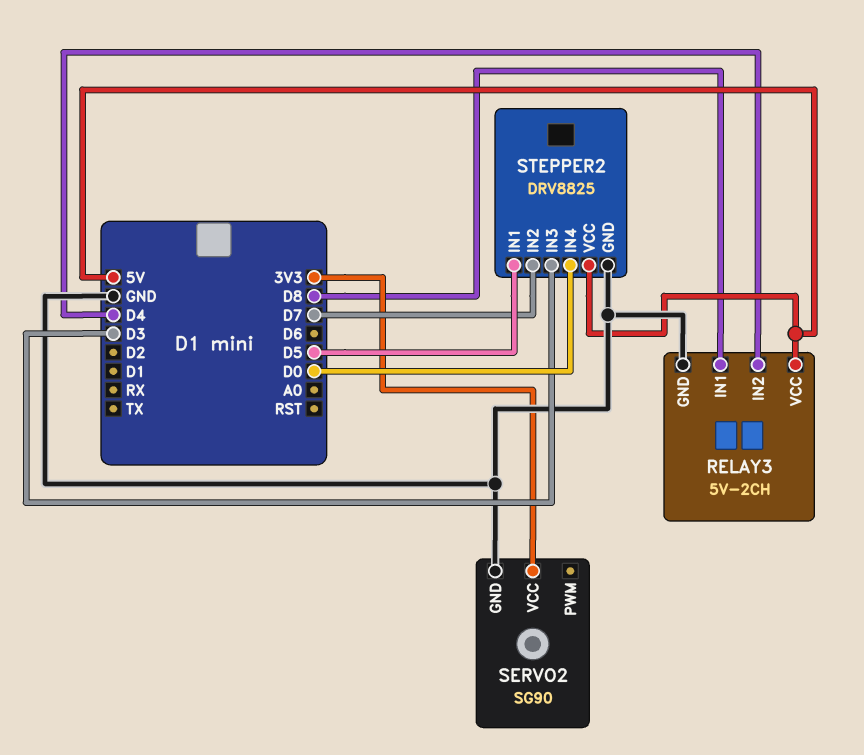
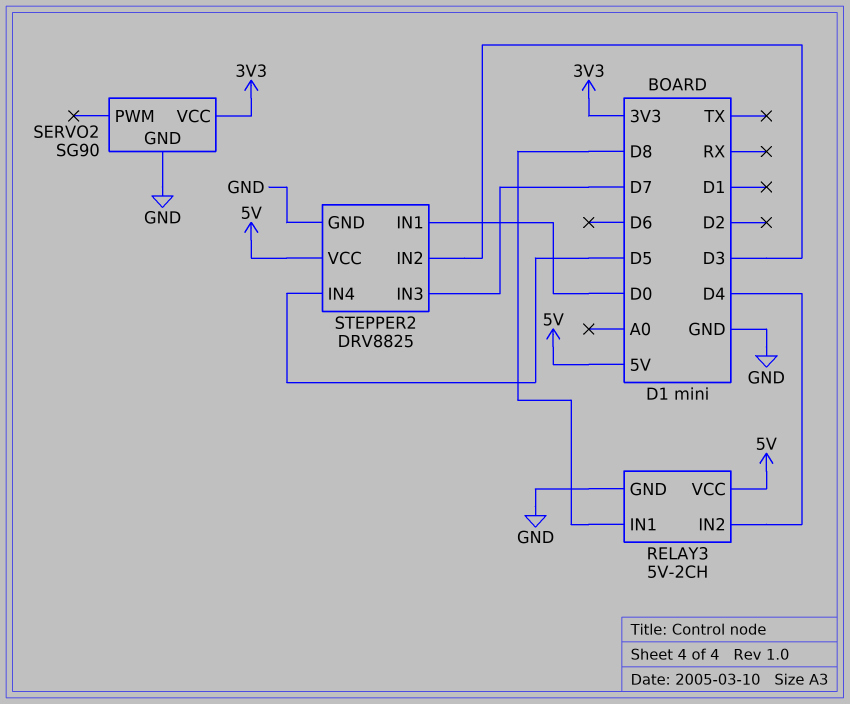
STEPPER2 pin IN1: D5 -> D0
STEPPER2 pin IN2: D7 -> D3
STEPPER2 pin IN3: D3 -> D7
STEPPER2 pin IN4: D0 -> D5

